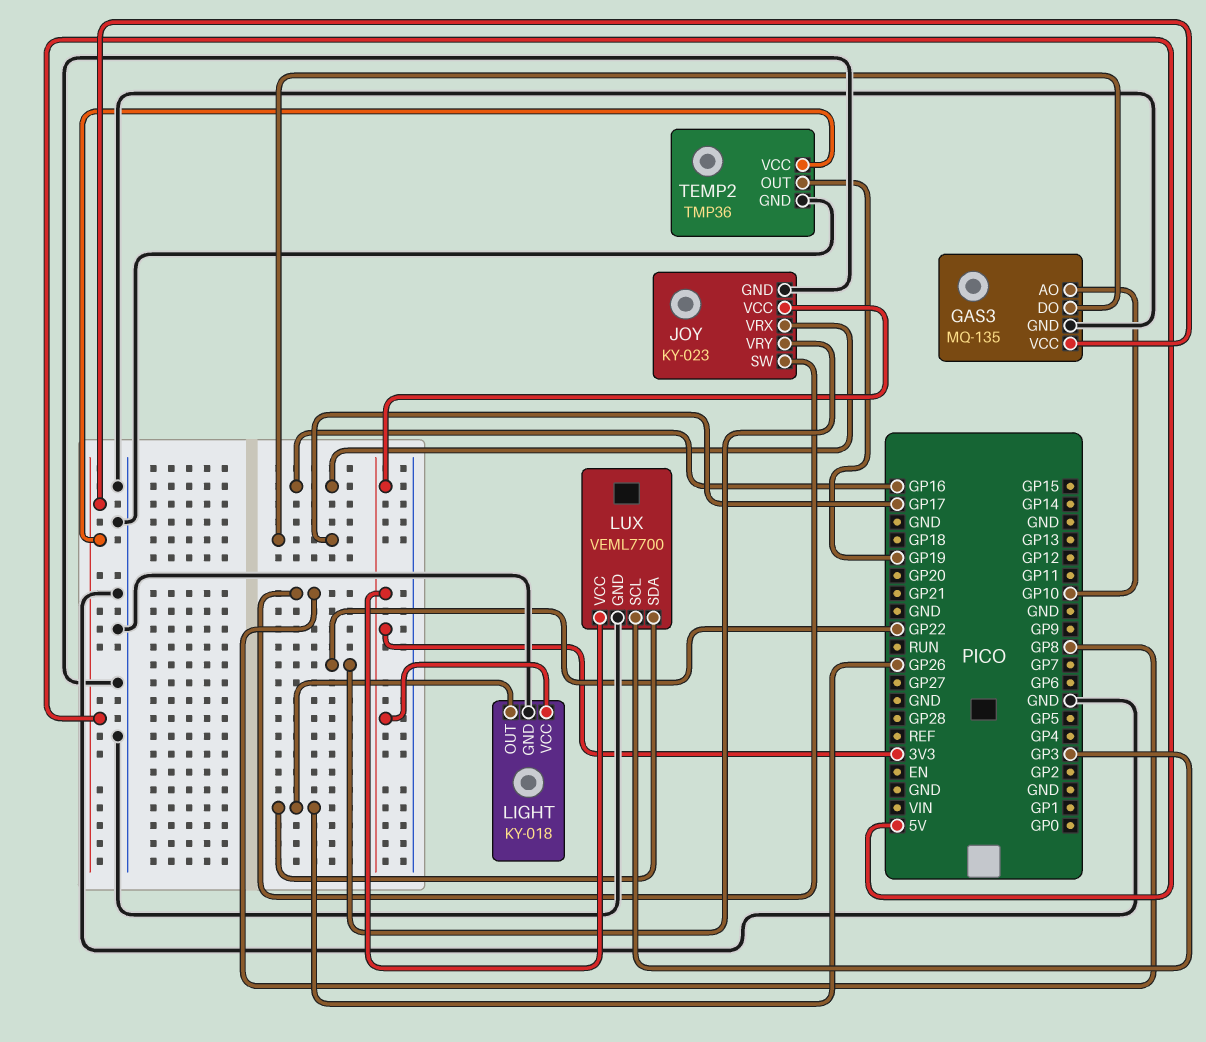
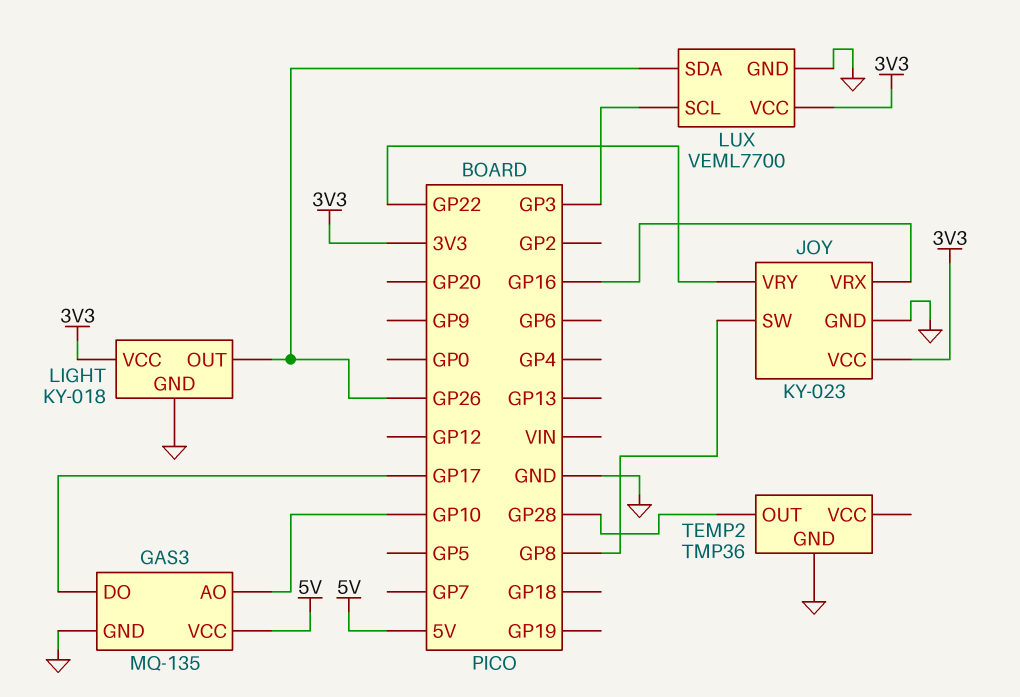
TEMP2 pin OUT: GP19 -> GP28
TEMP2 pin VCC: 5V -> none

